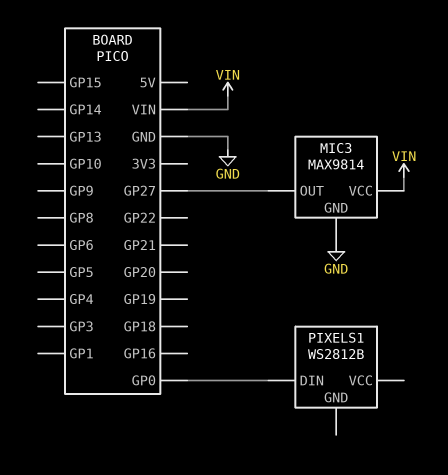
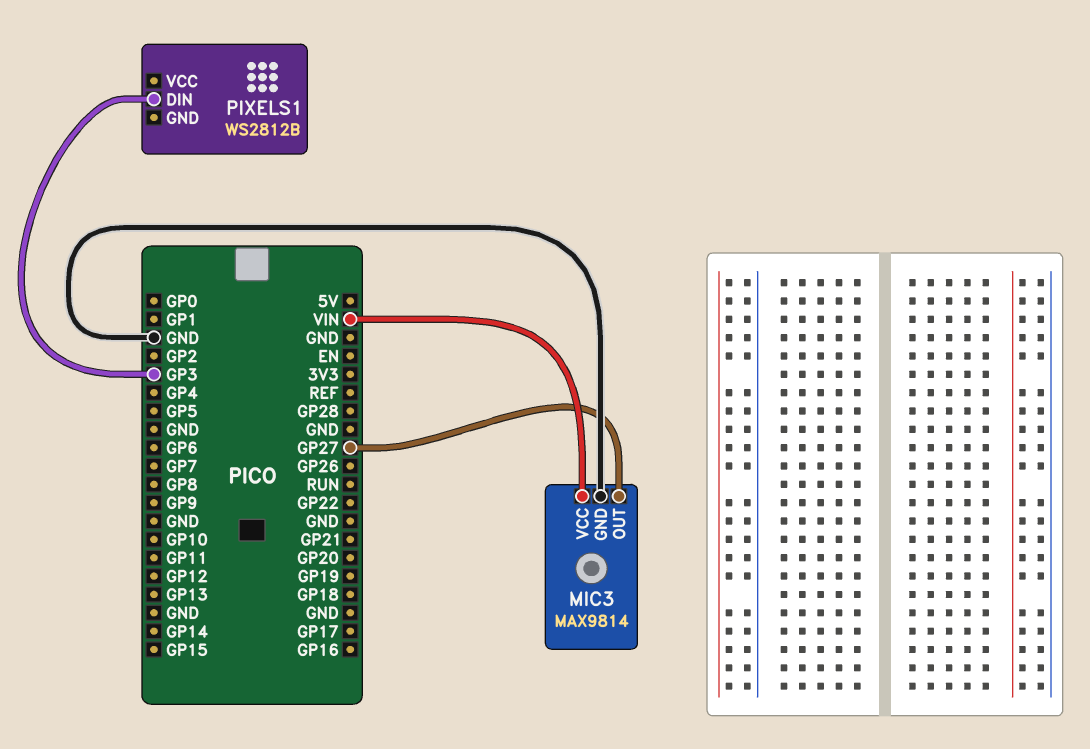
PIXELS1 pin DIN: GP0 -> GP3

